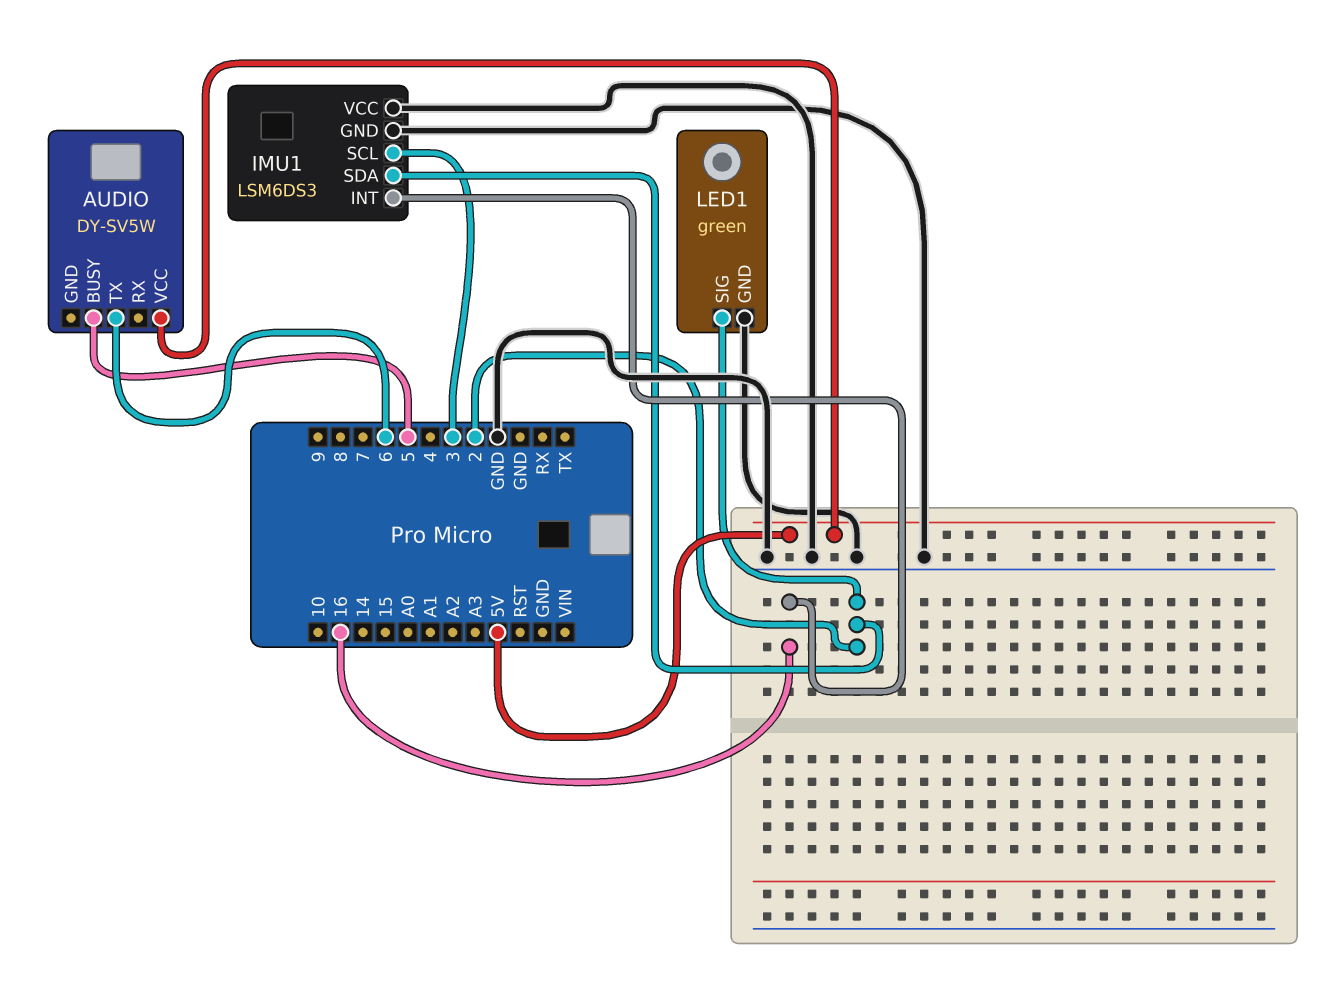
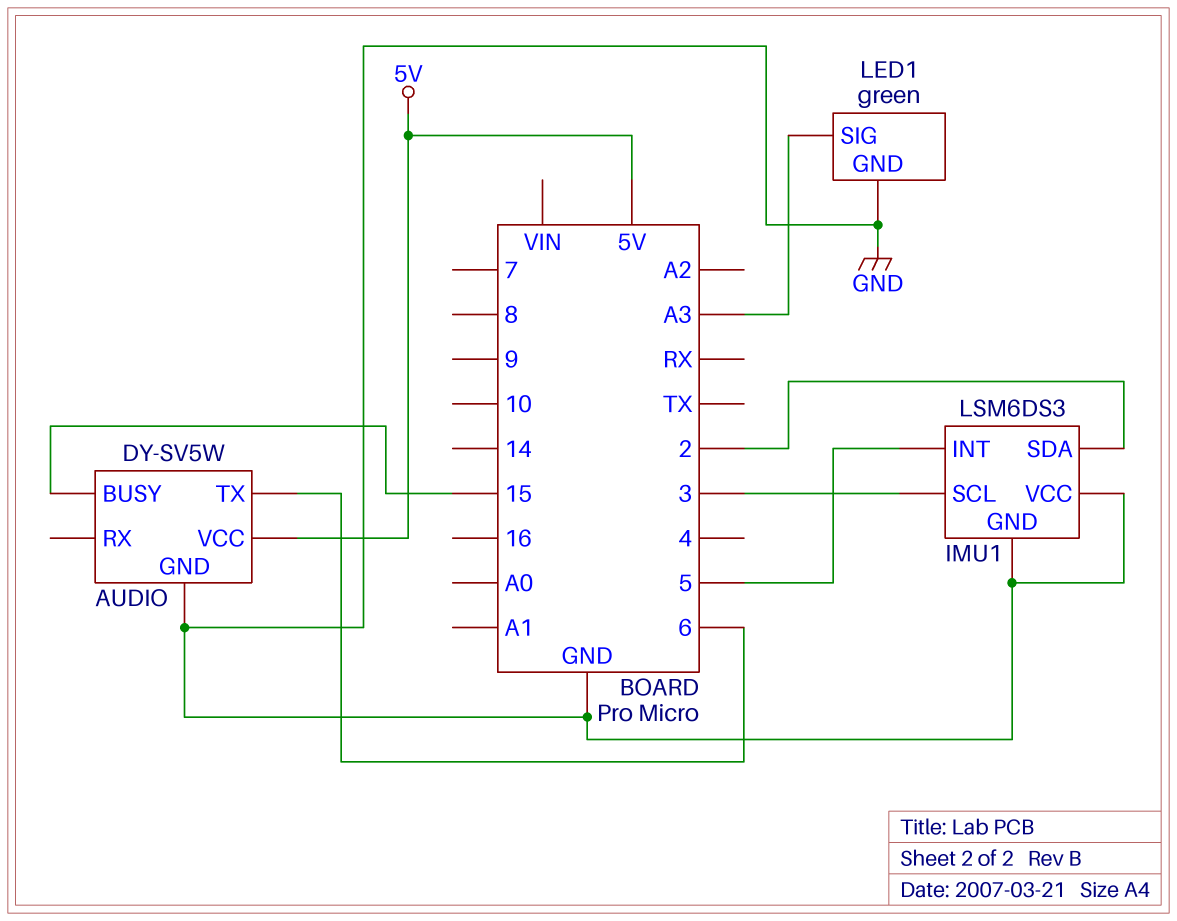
AUDIO pin BUSY: 5 -> 15
AUDIO pin GND: none -> GND
IMU1 pin INT: 16 -> 5
LED1 pin SIG: 2 -> A3

